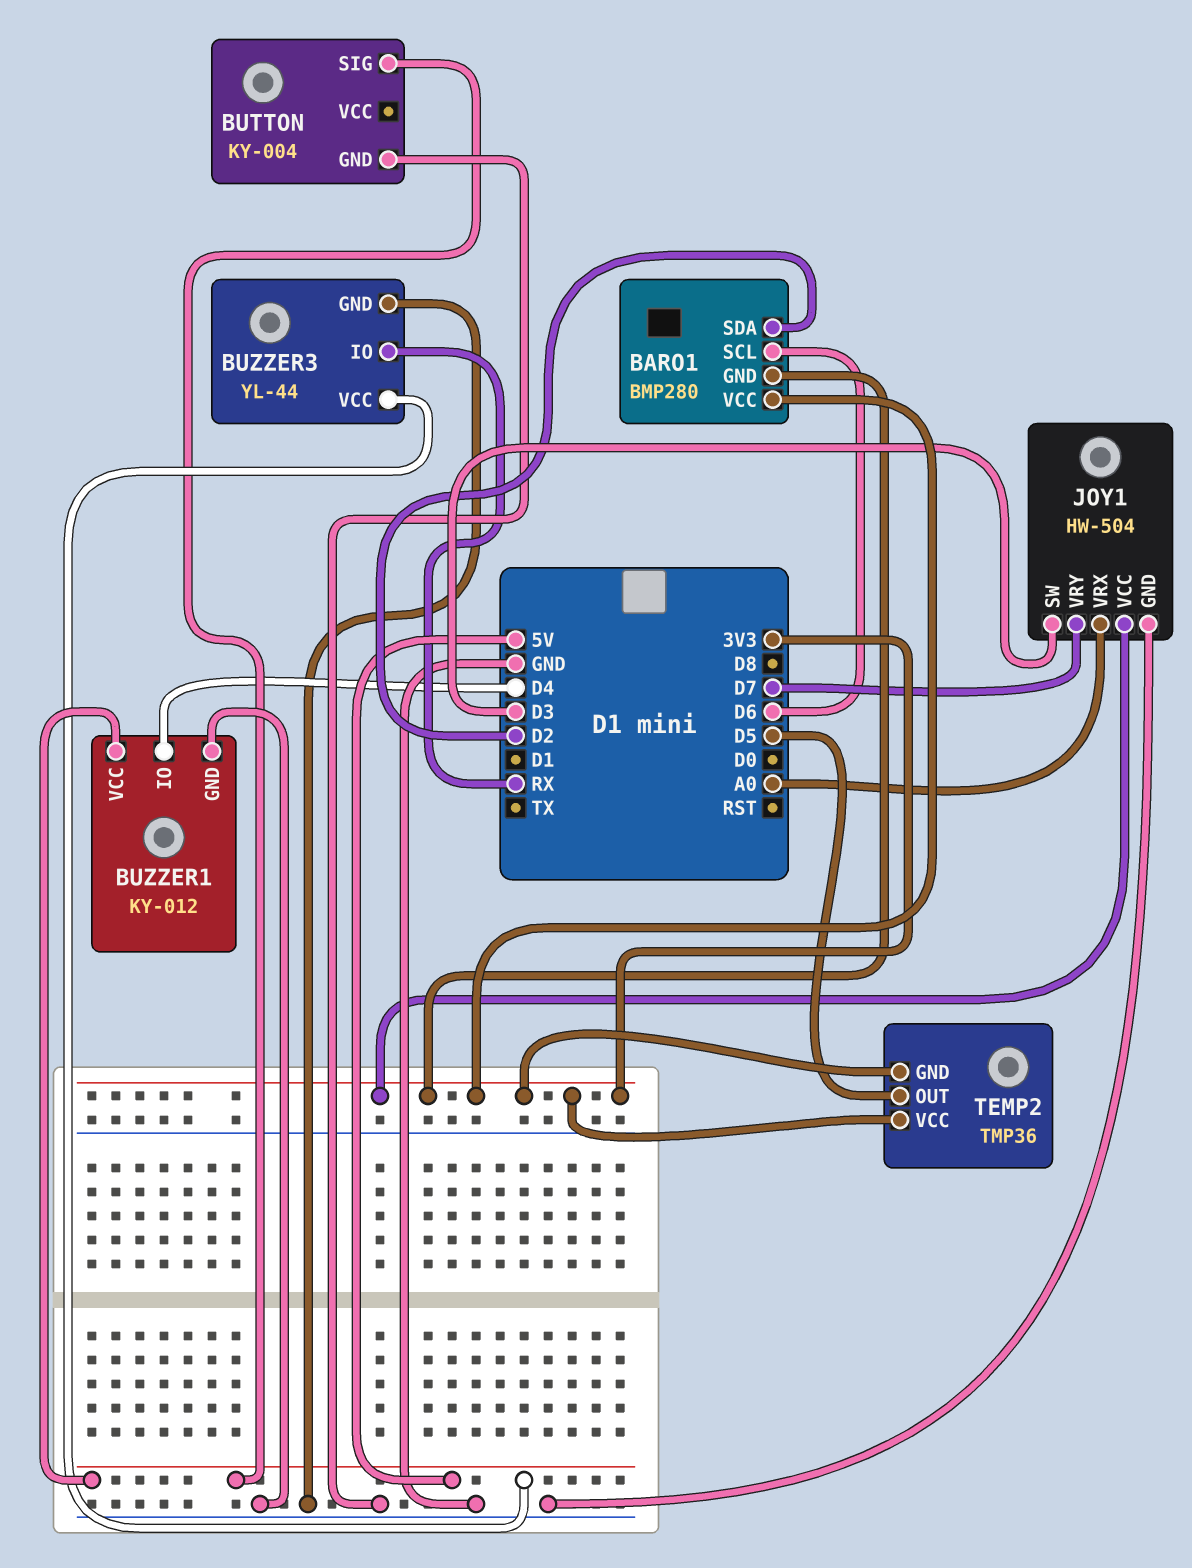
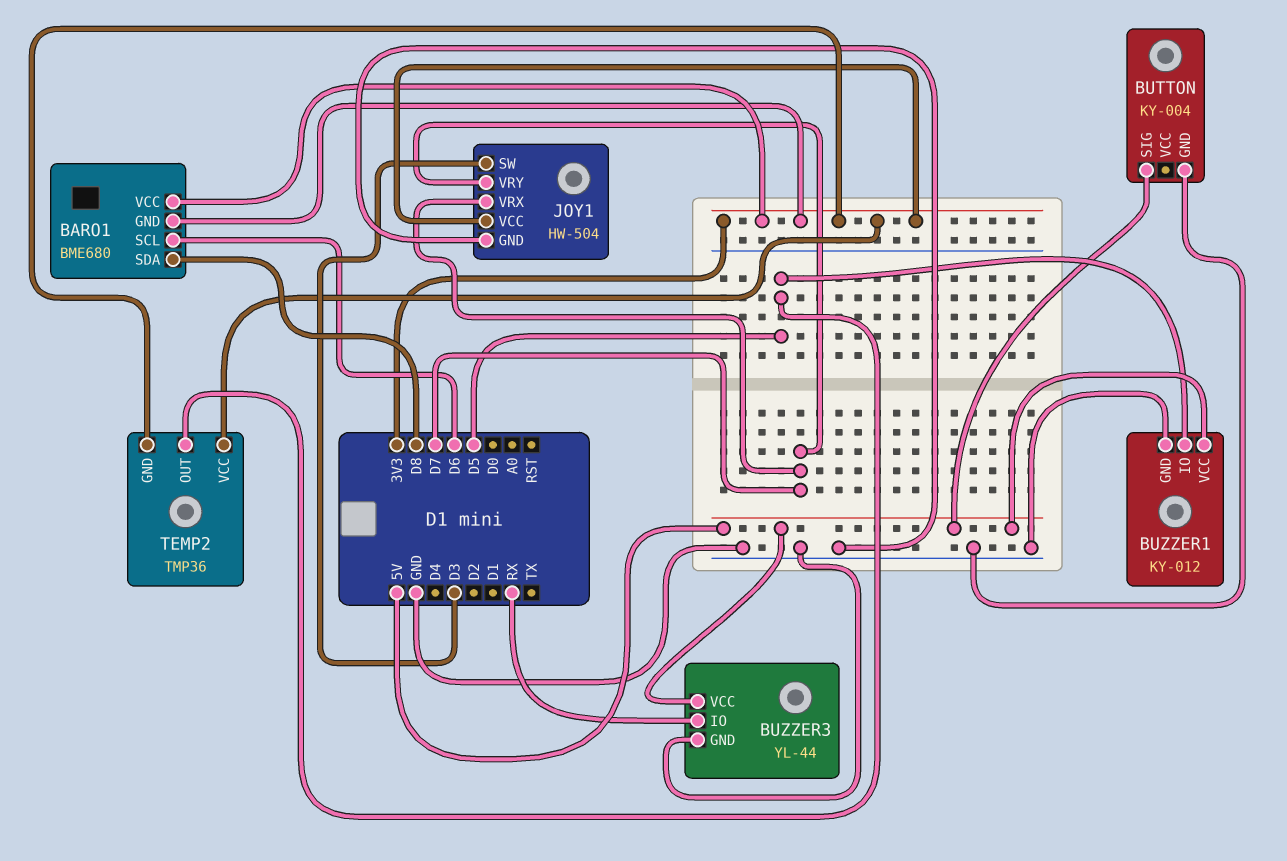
BARO1: BMP280 -> BME680
BARO1 pin SDA: D2 -> D8
BUZZER1 pin IO: D4 -> D5
JOY1 pin VRX: A0 -> D7

